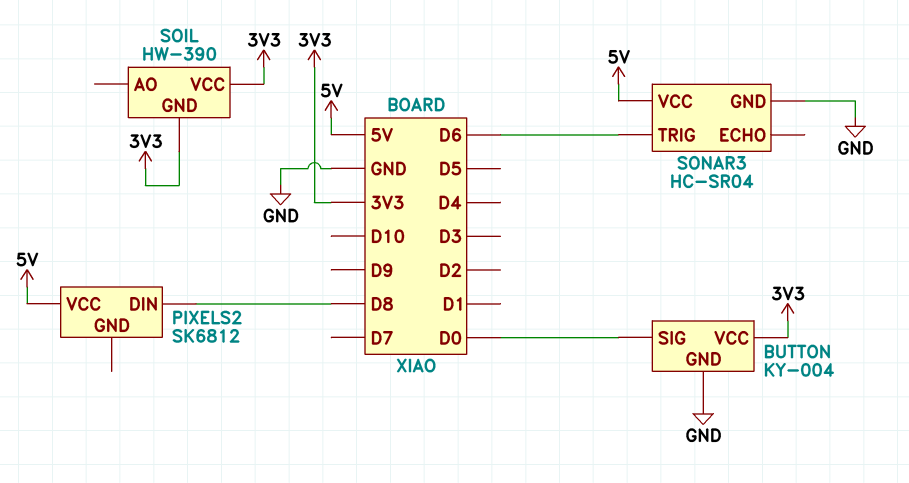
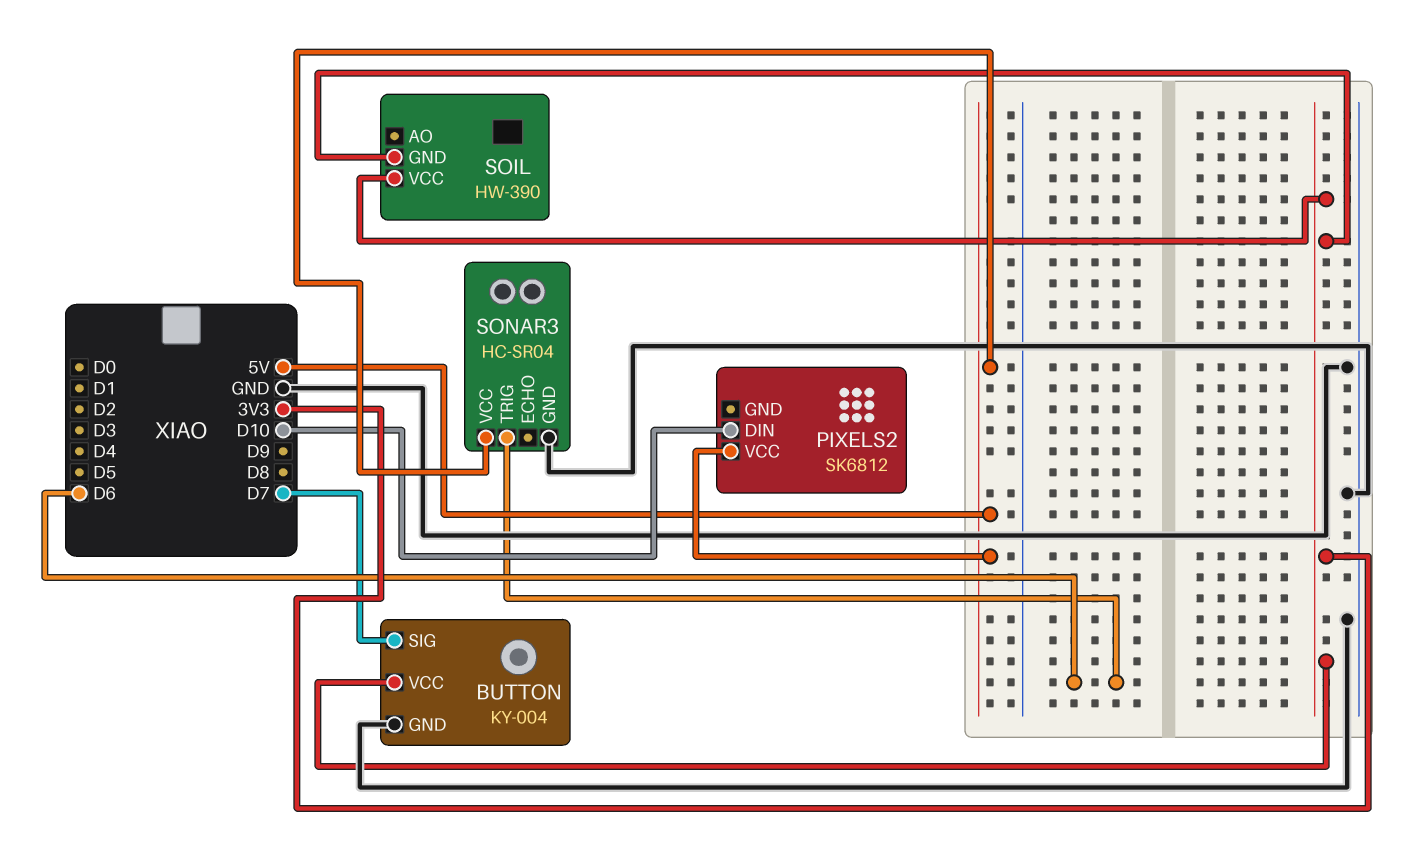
BUTTON pin SIG: D0 -> D7
PIXELS2 pin DIN: D8 -> D10

